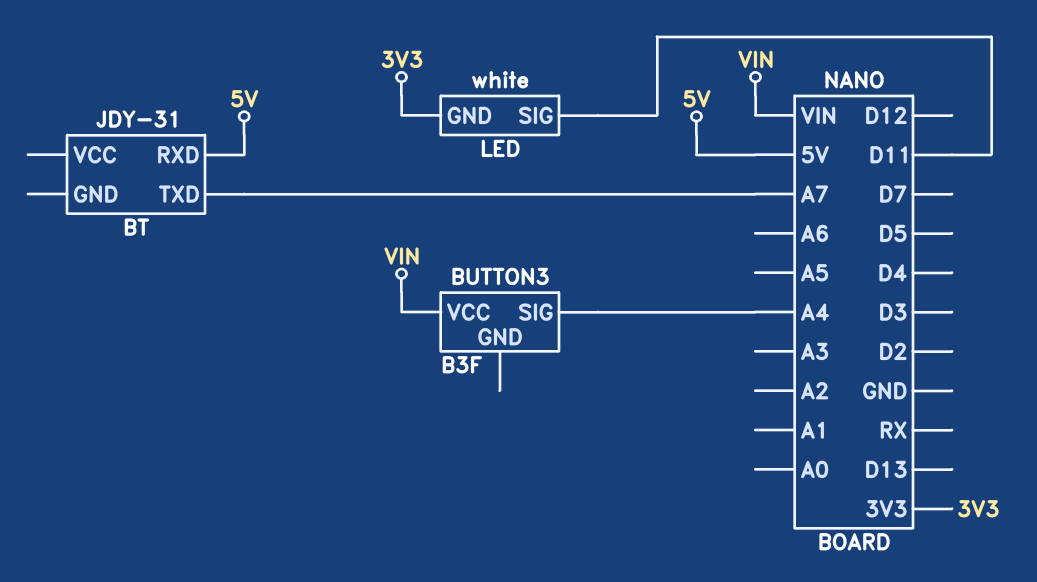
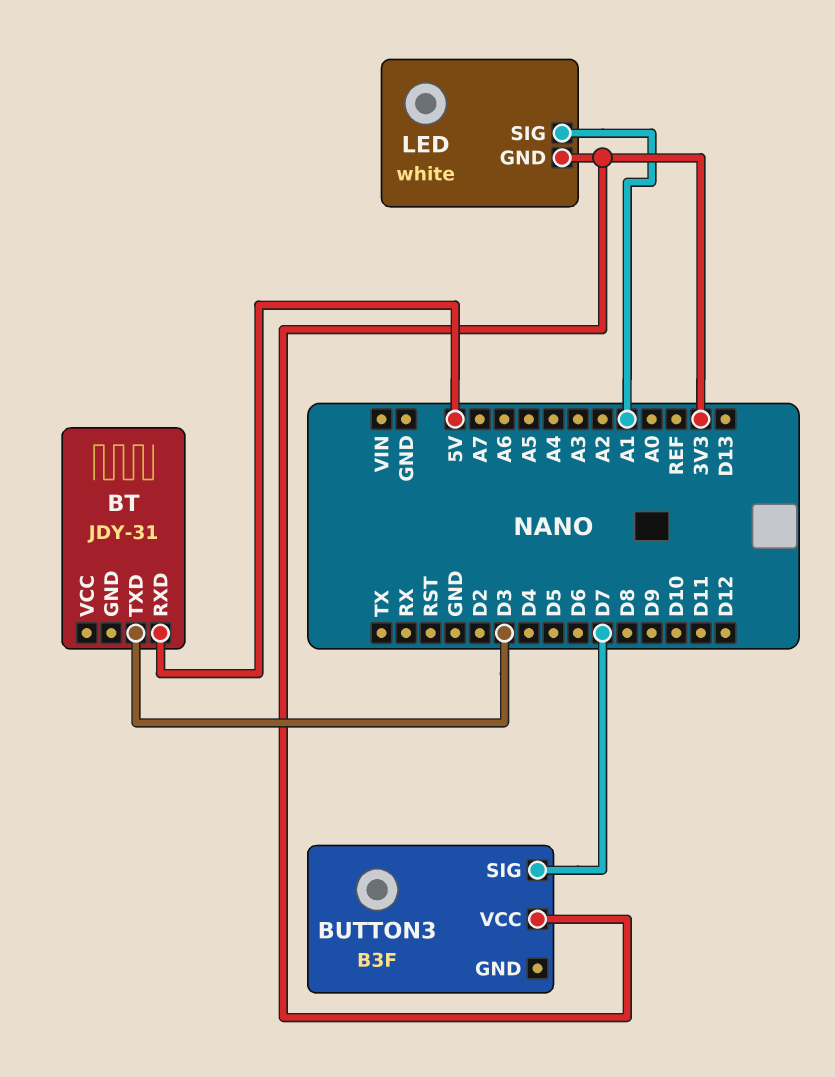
BT pin TXD: A7 -> D3
BUTTON3 pin SIG: A4 -> D7
BUTTON3 pin VCC: VIN -> 3V3
LED pin SIG: D11 -> A1

